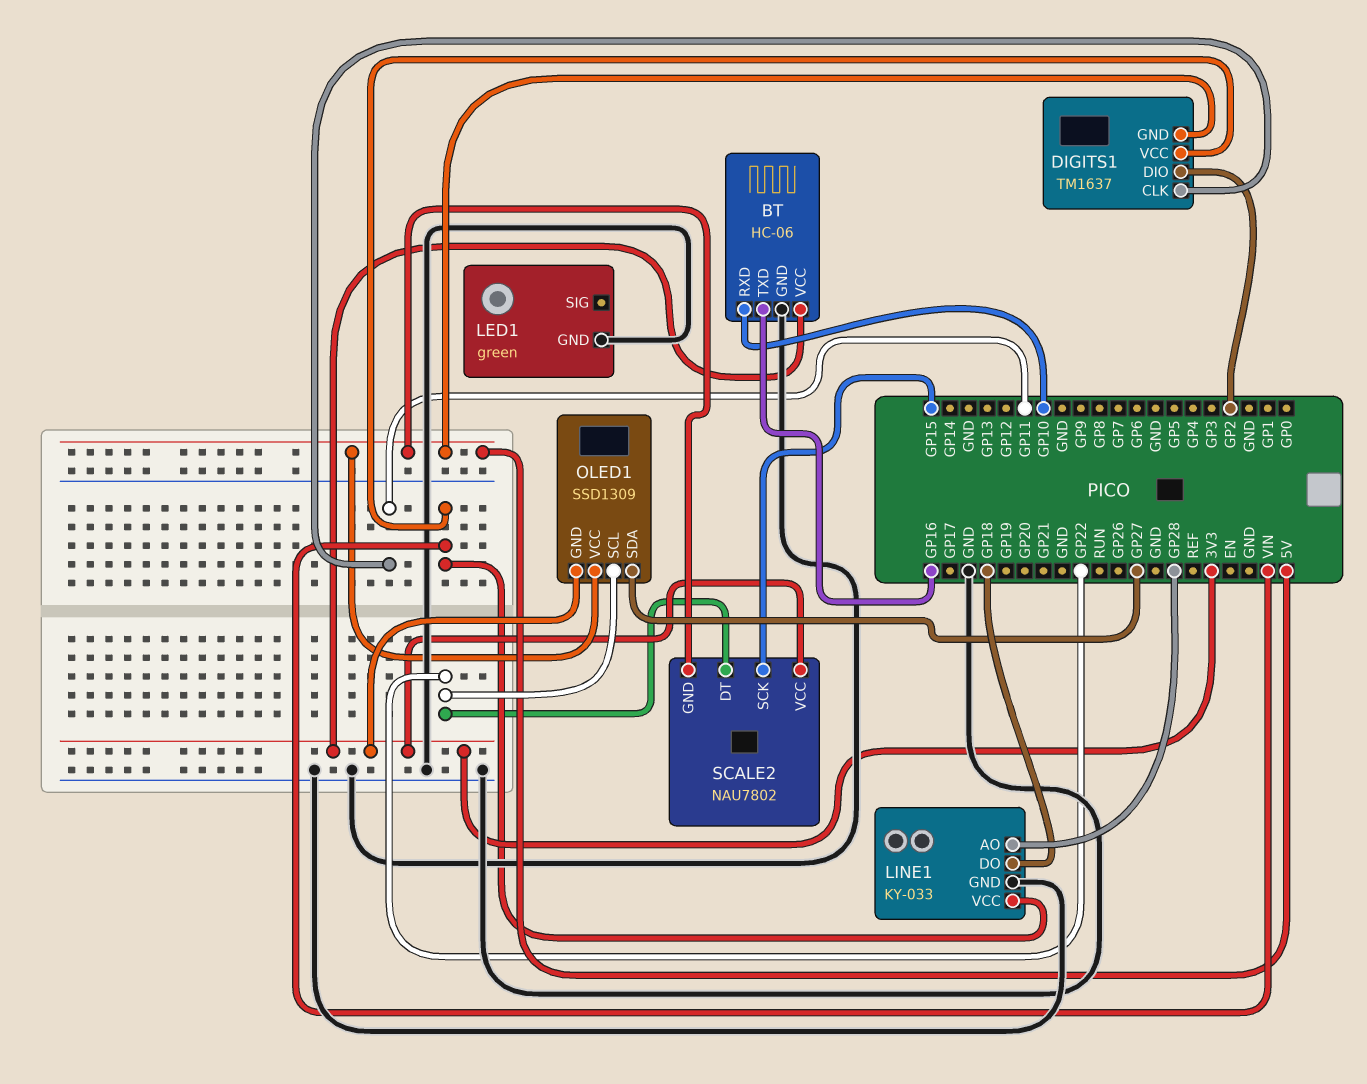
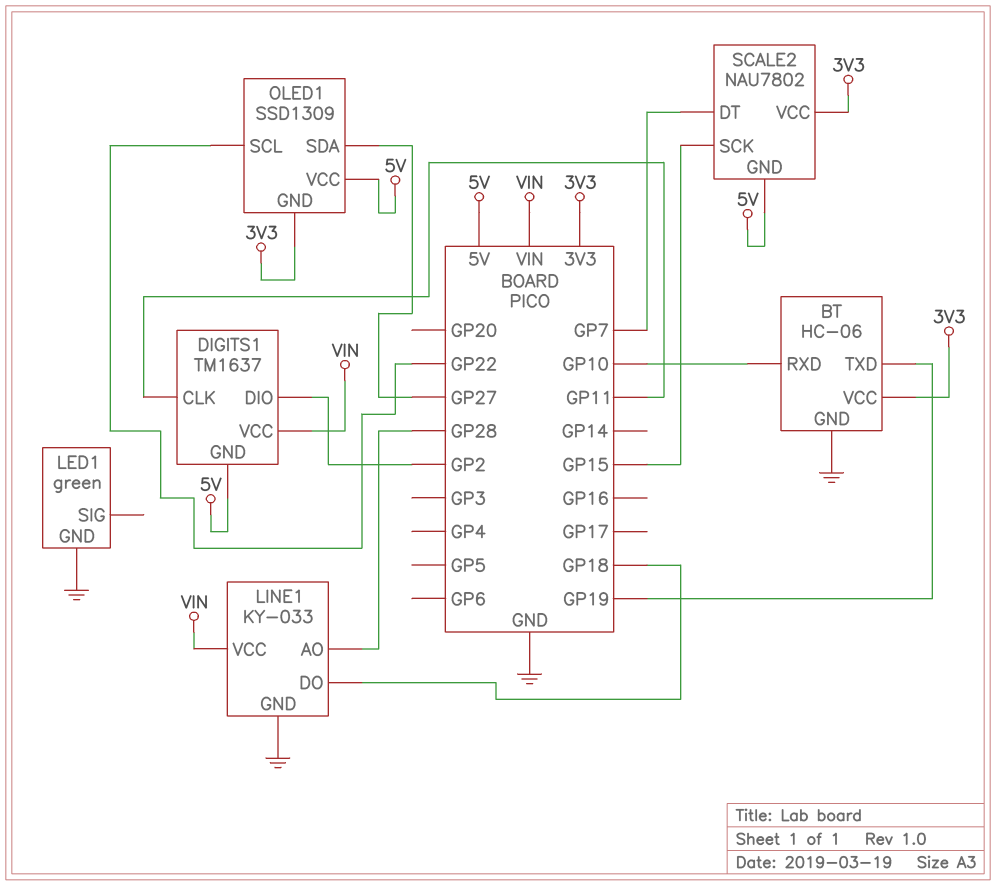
BT pin TXD: GP16 -> GP19
SCALE2 pin DT: GP22 -> GP7

